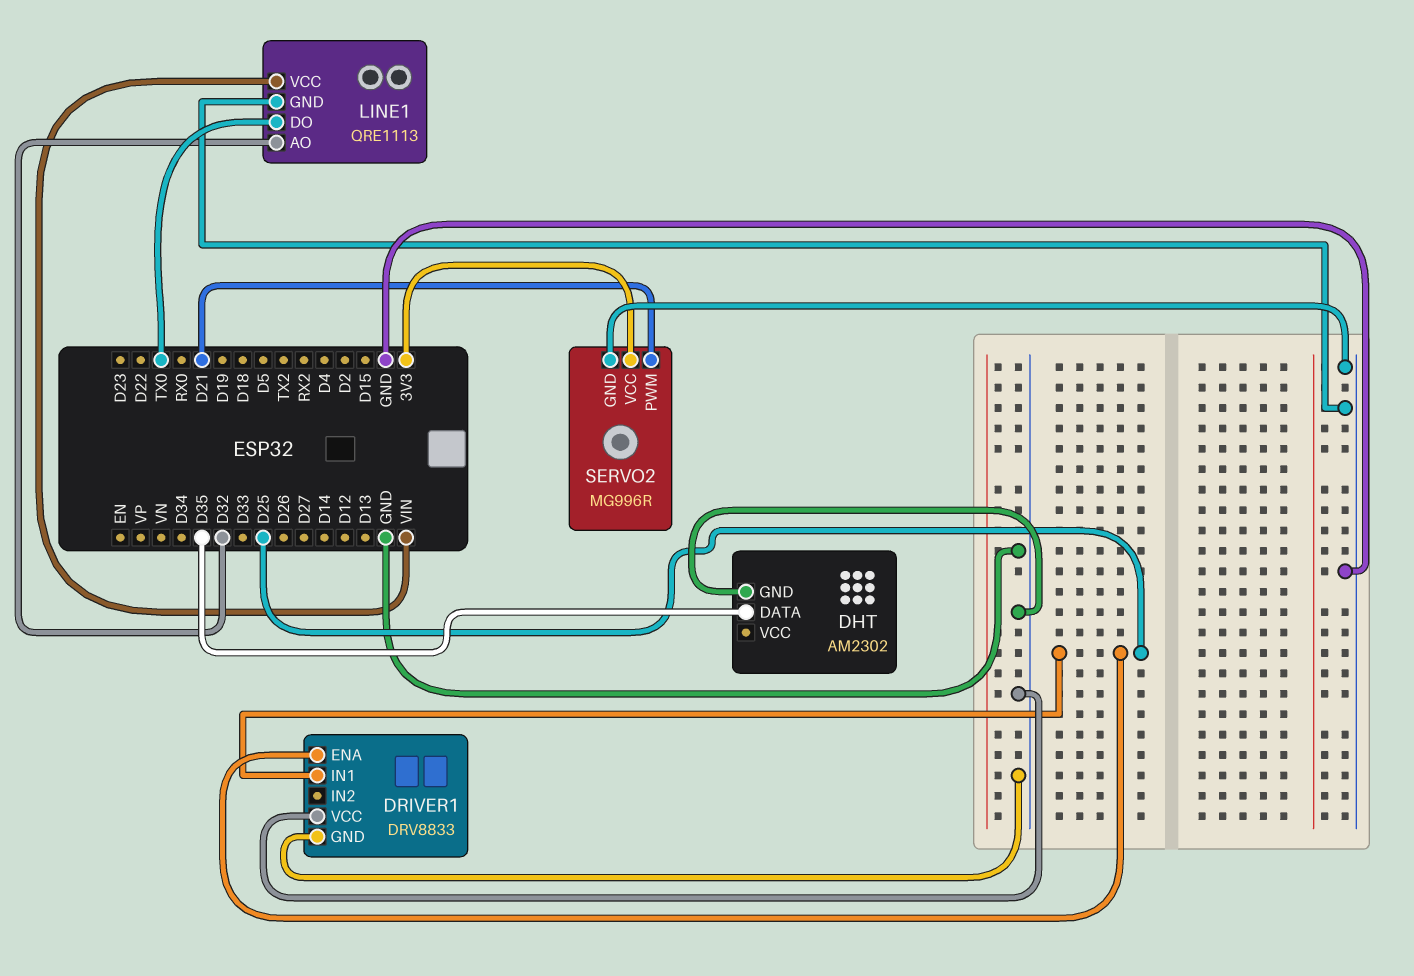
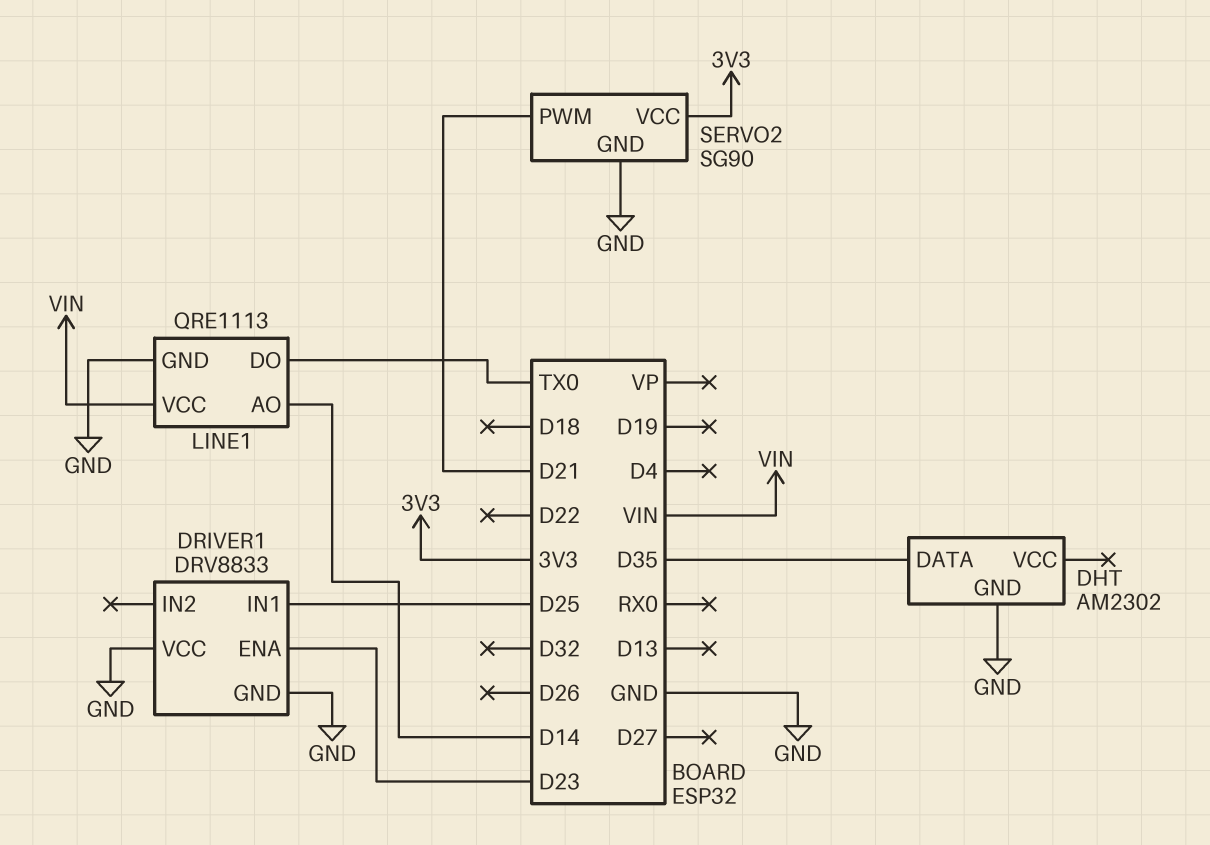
DRIVER1 pin ENA: D25 -> D23
LINE1 pin AO: D32 -> D14
SERVO2: MG996R -> SG90

